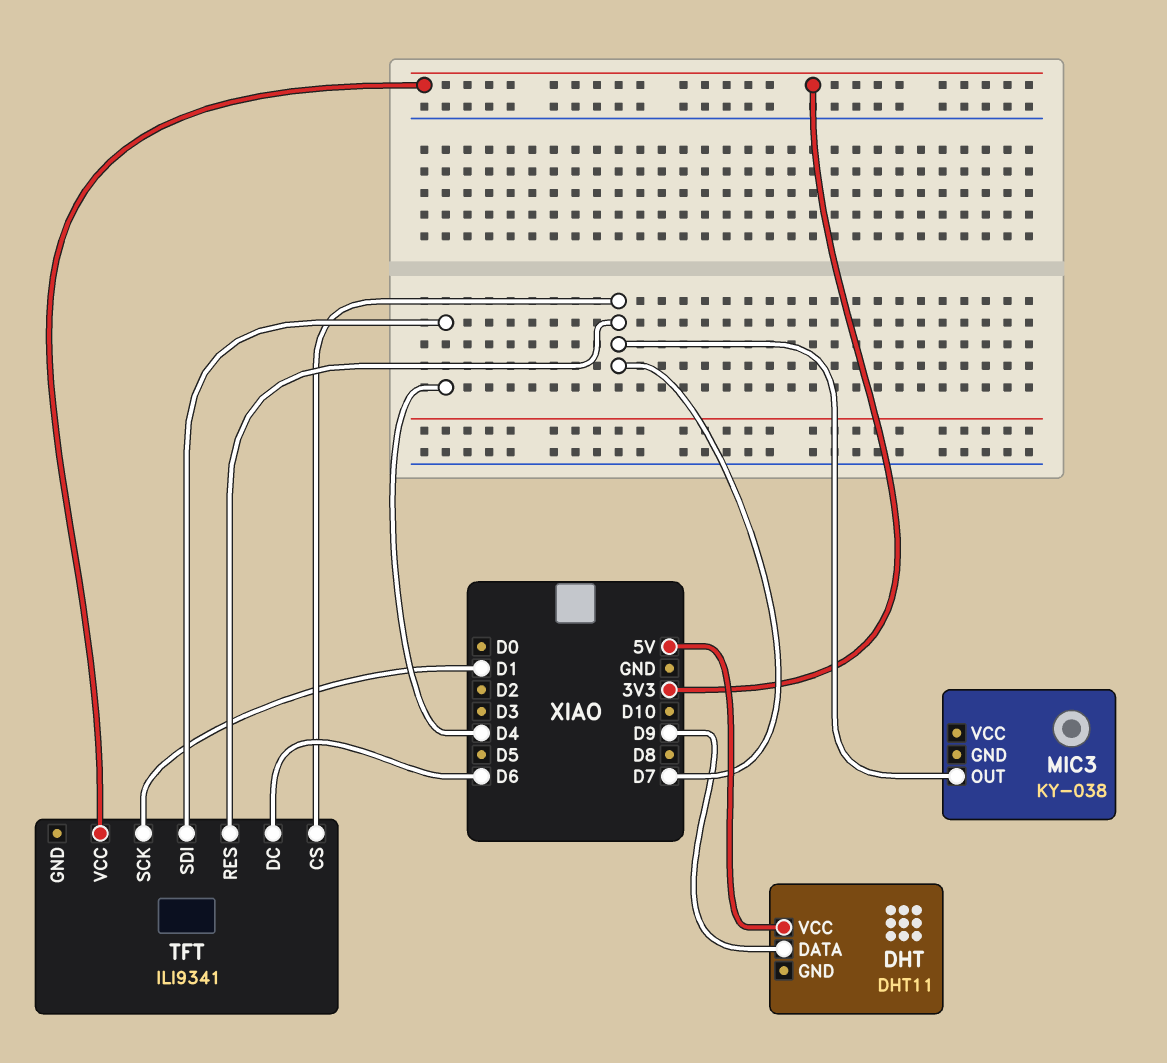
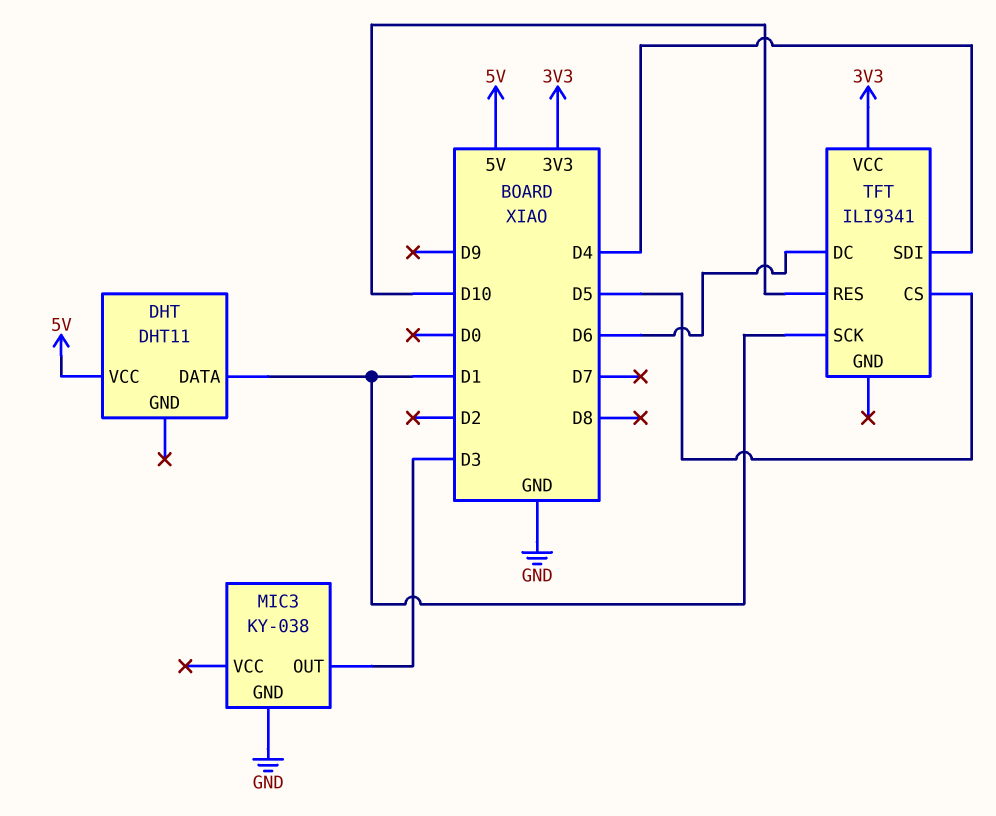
DHT pin DATA: D9 -> D1
MIC3 pin GND: none -> GND
MIC3 pin OUT: D7 -> D3
TFT pin CS: D7 -> D5
TFT pin RES: D7 -> D10

